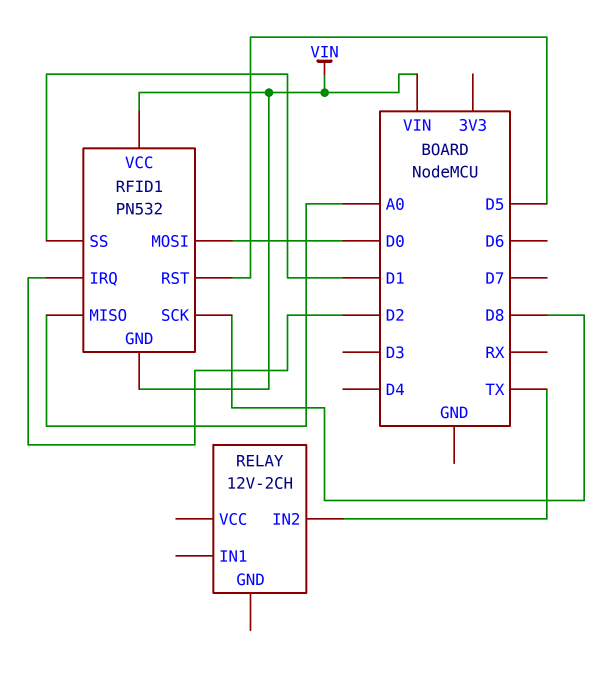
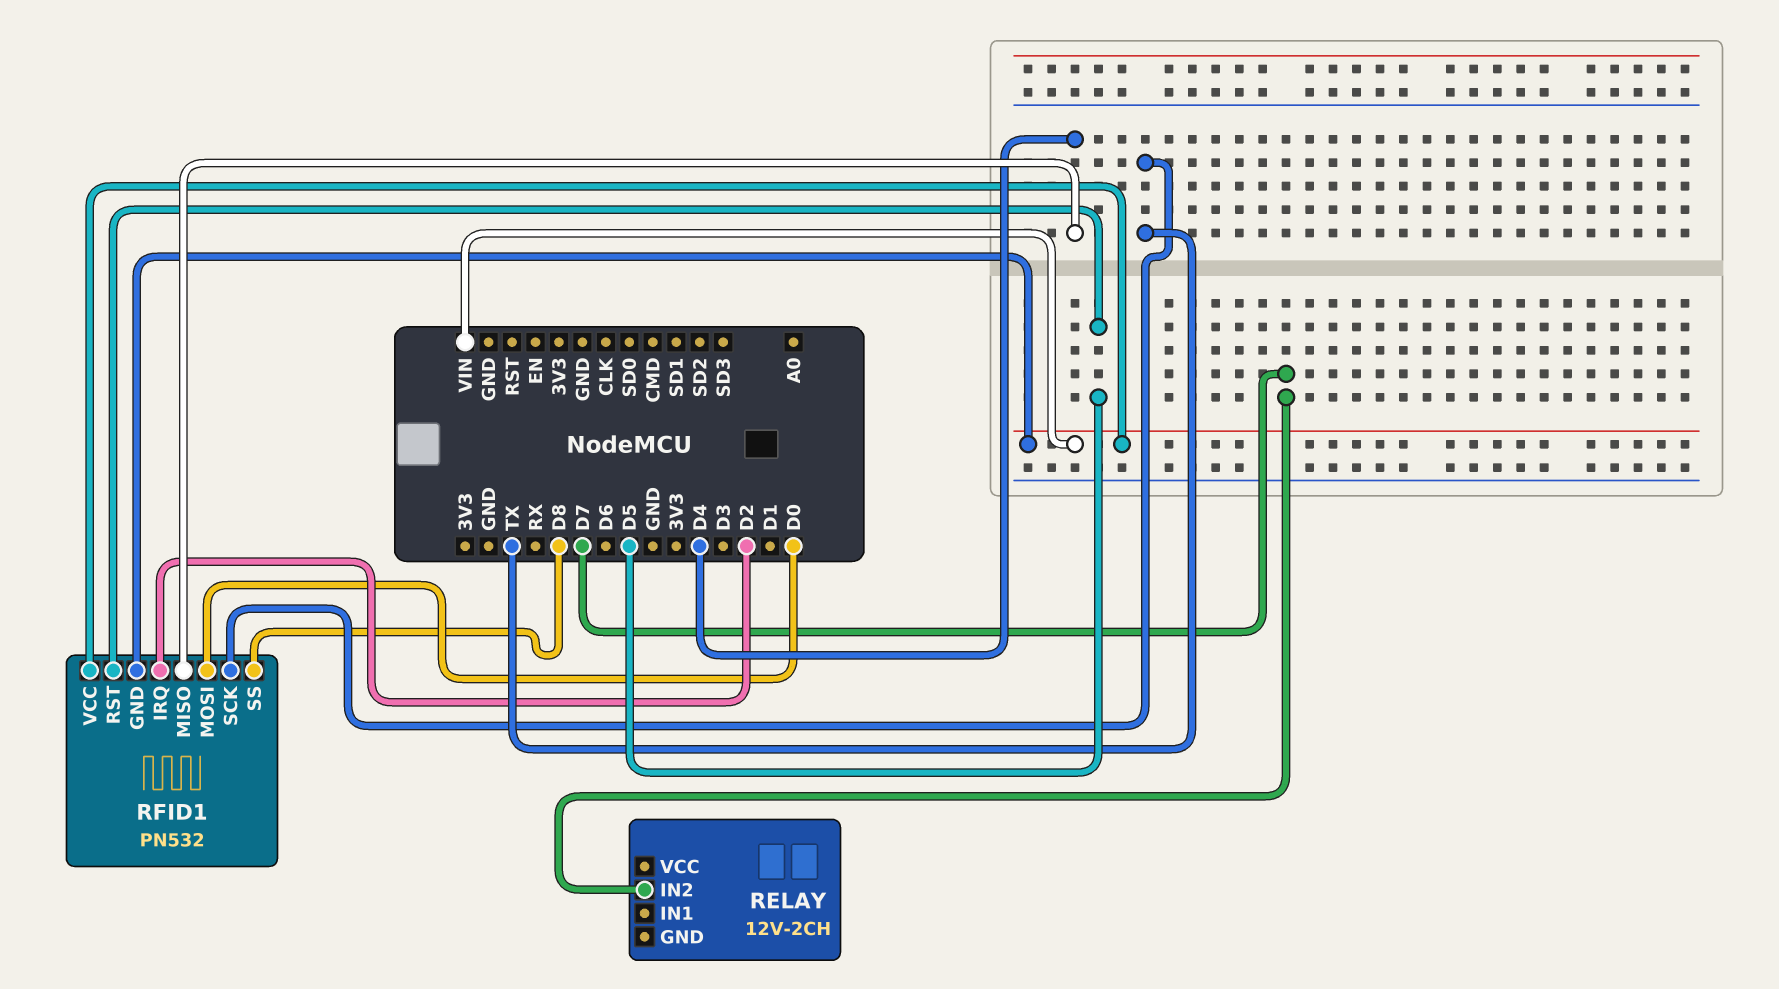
RELAY pin IN2: TX -> D7
RFID1 pin MISO: A0 -> D4
RFID1 pin SCK: D8 -> TX
RFID1 pin SS: D1 -> D8

